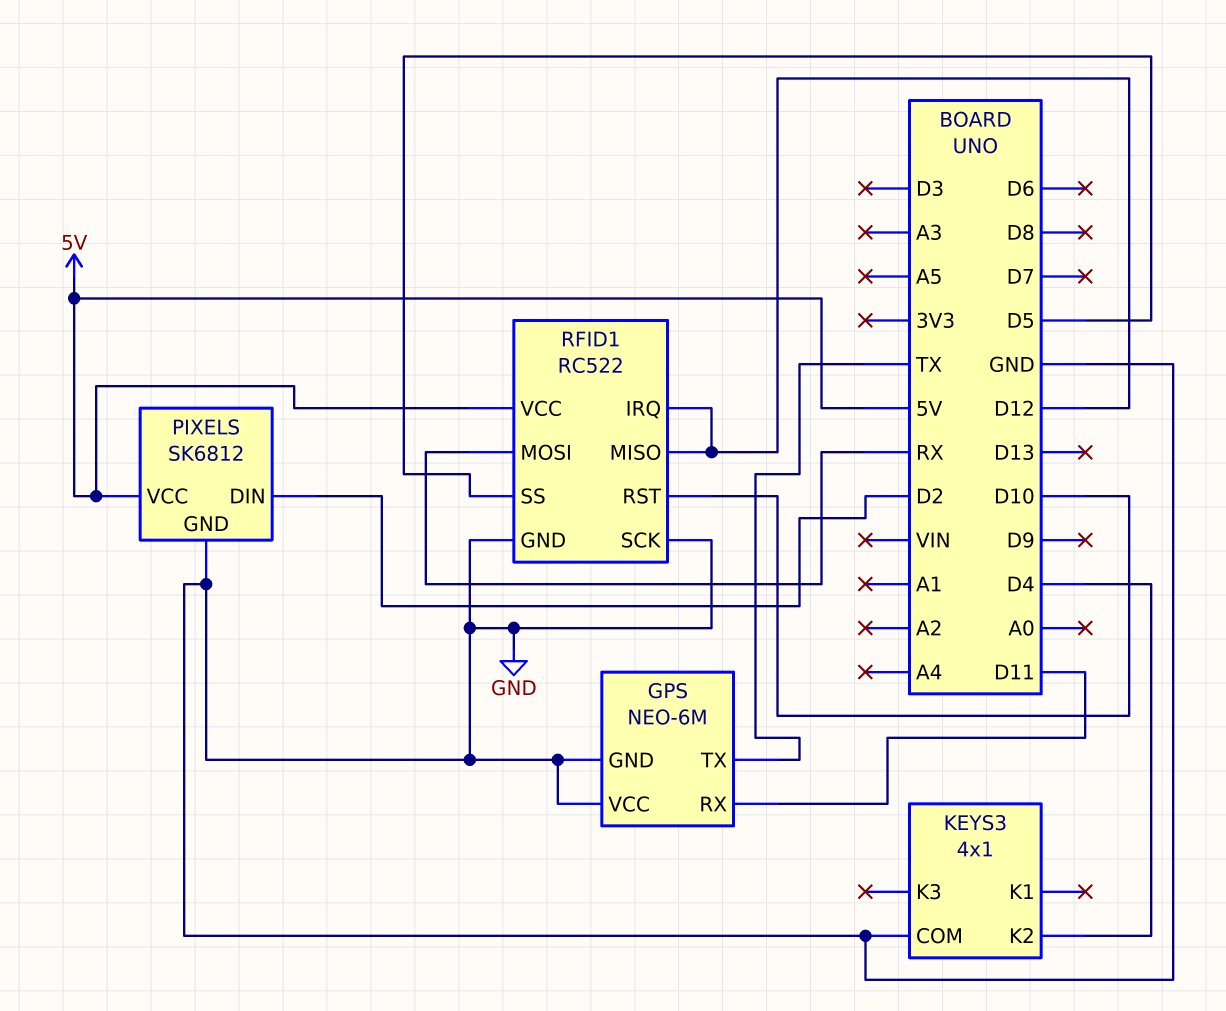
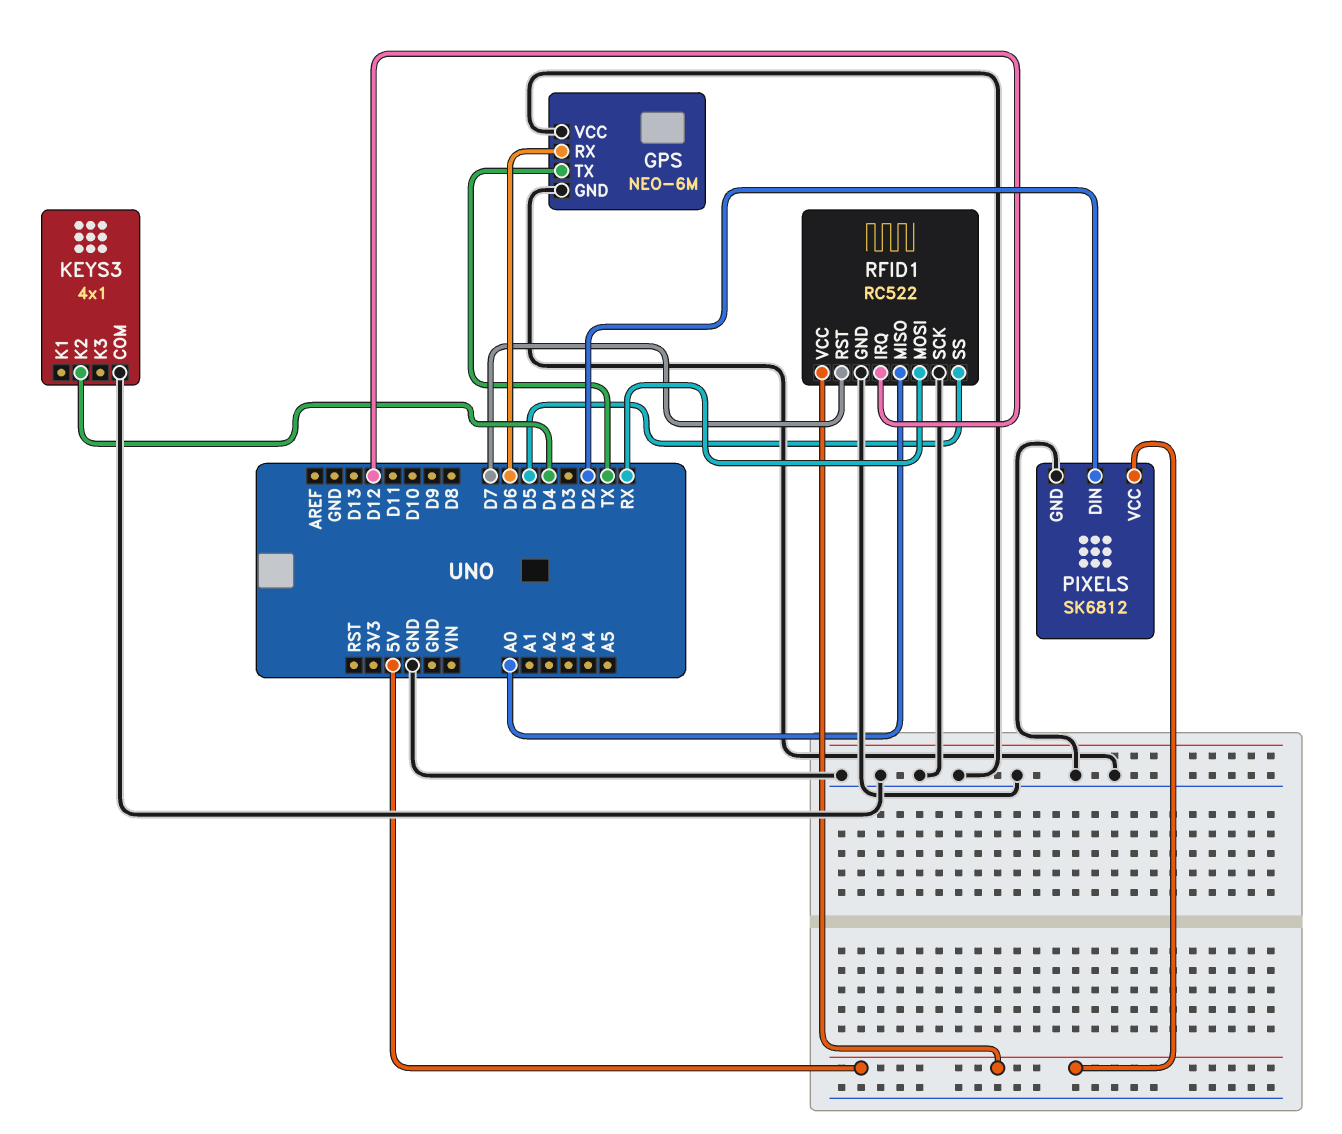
GPS pin RX: D11 -> D6
RFID1 pin MISO: D12 -> A0
RFID1 pin RST: D10 -> D7

